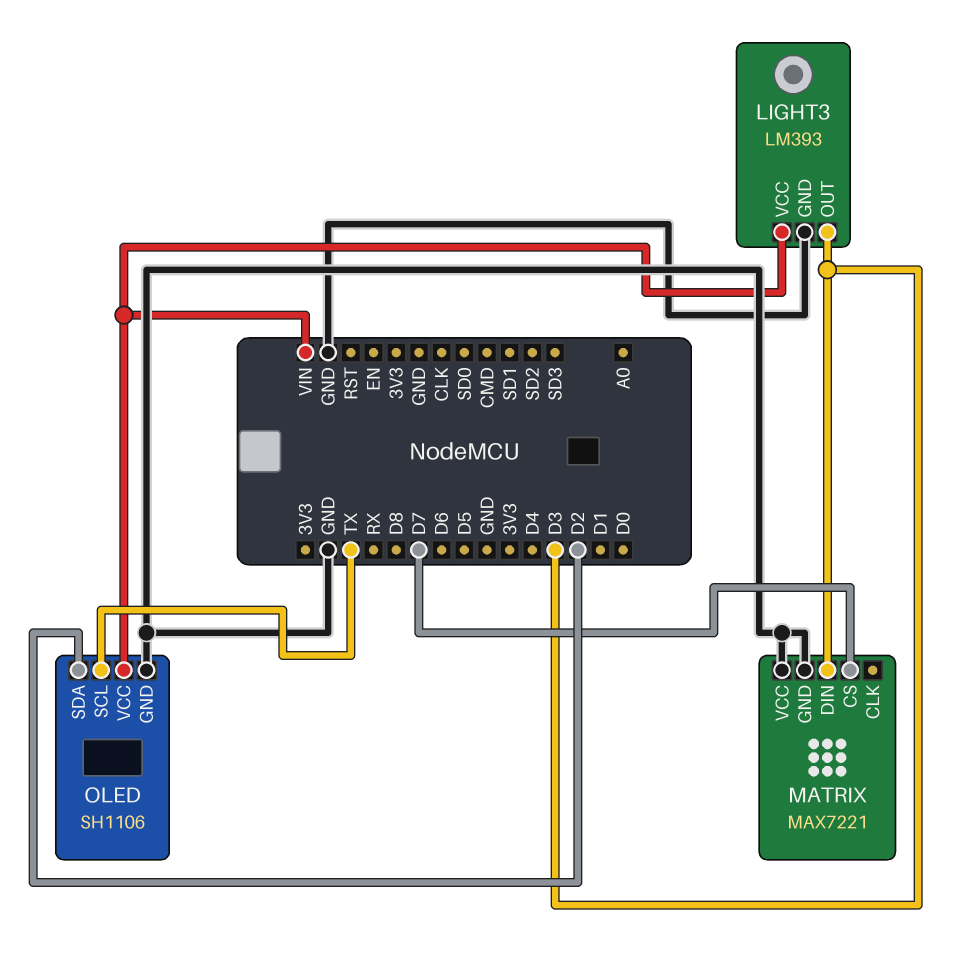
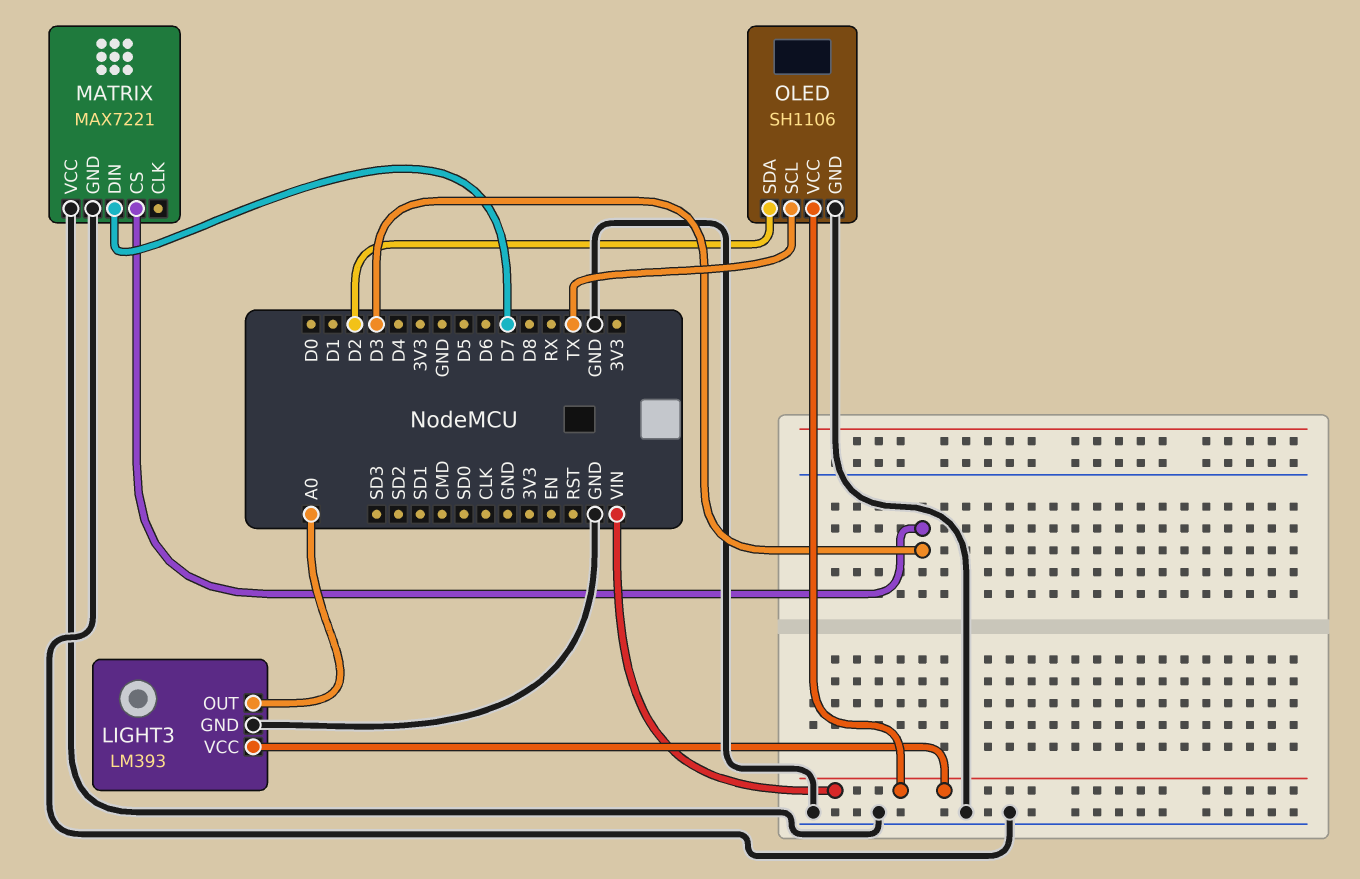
LIGHT3 pin OUT: D3 -> A0
MATRIX pin CS: D7 -> D3
MATRIX pin DIN: D3 -> D7

